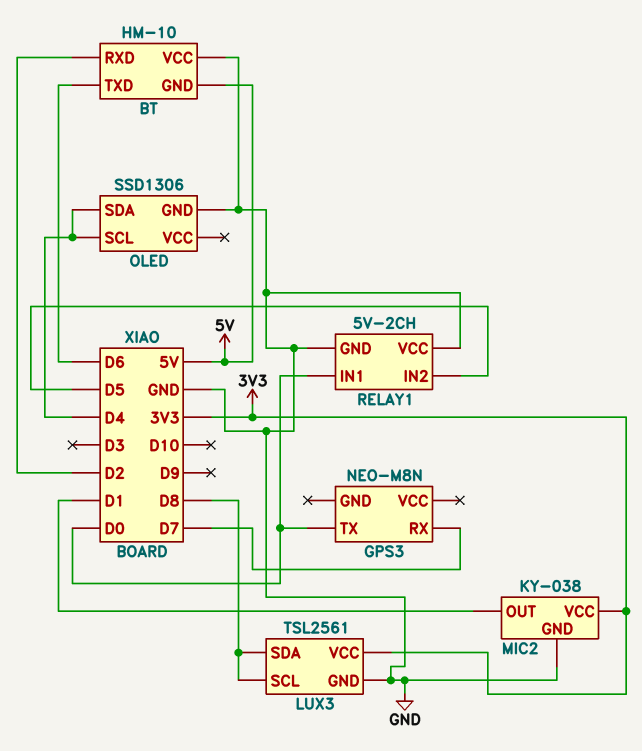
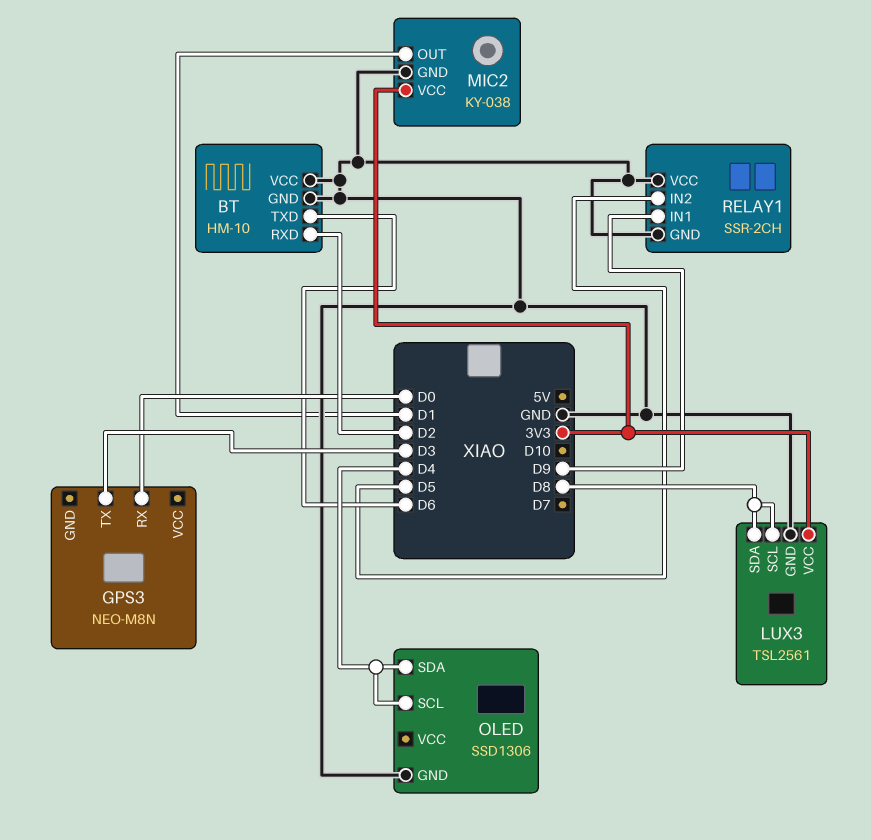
BT pin GND: 5V -> GND
GPS3 pin RX: D7 -> D0
GPS3 pin TX: D0 -> D3
RELAY1: 5V-2CH -> SSR-2CH
RELAY1 pin IN1: D0 -> D9

